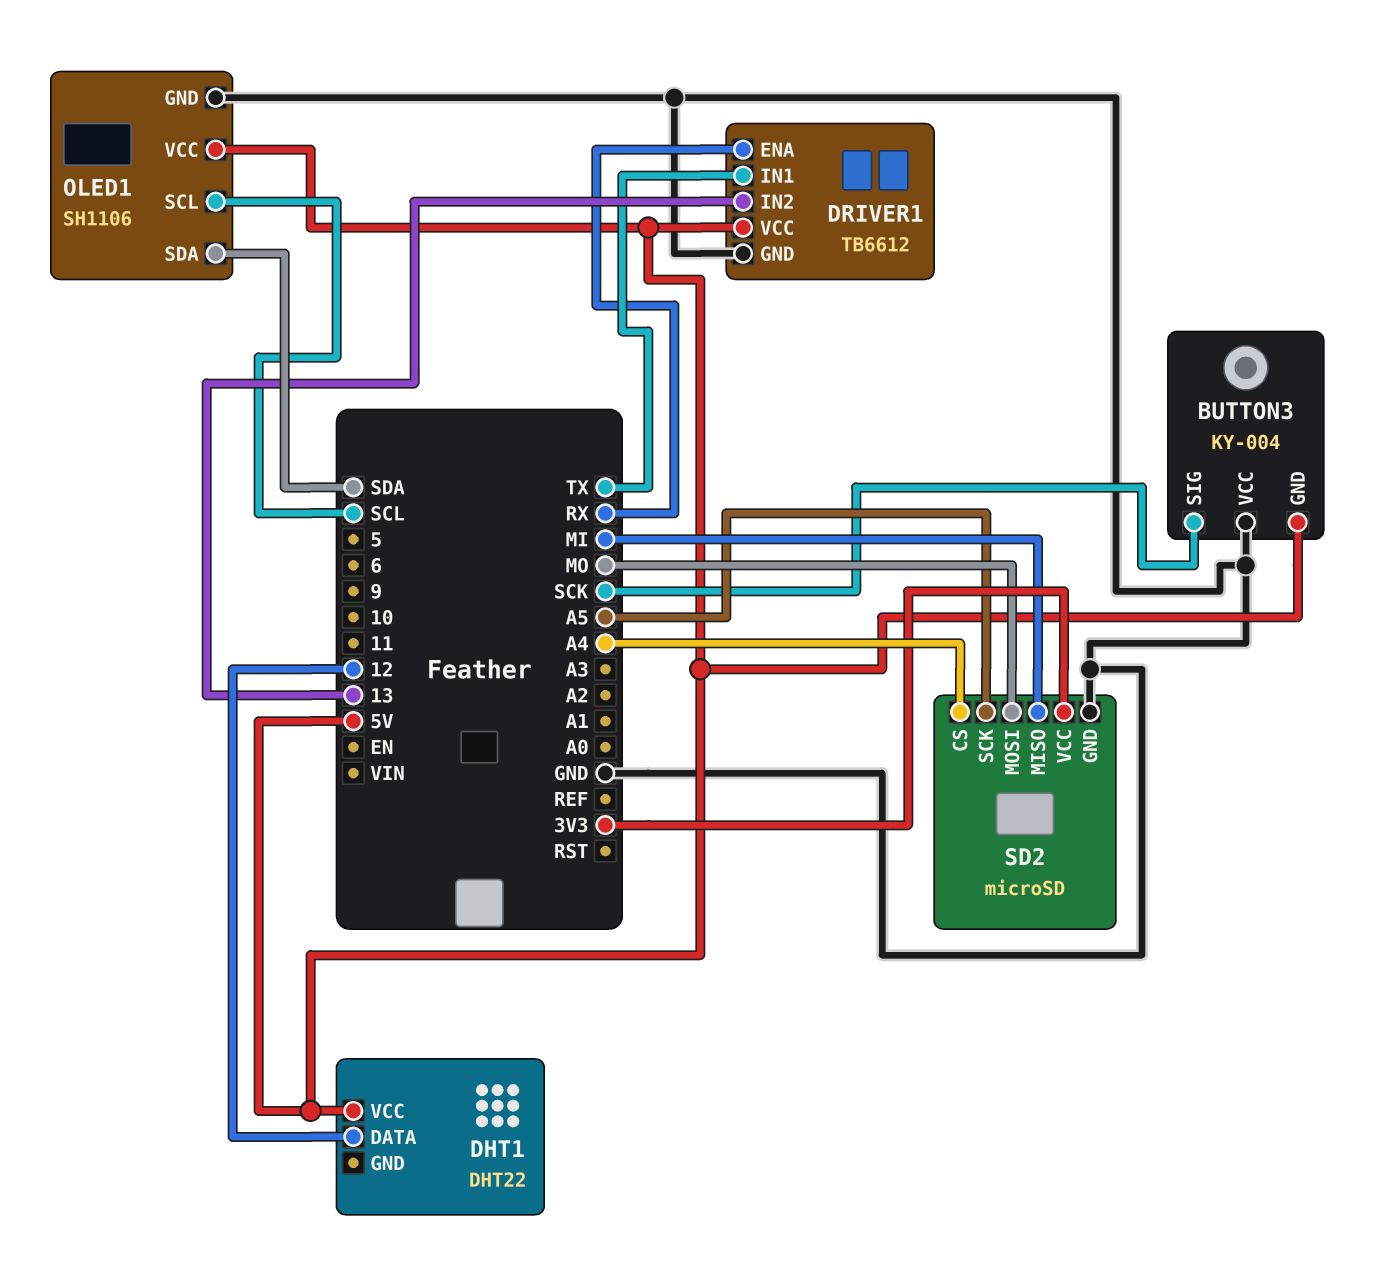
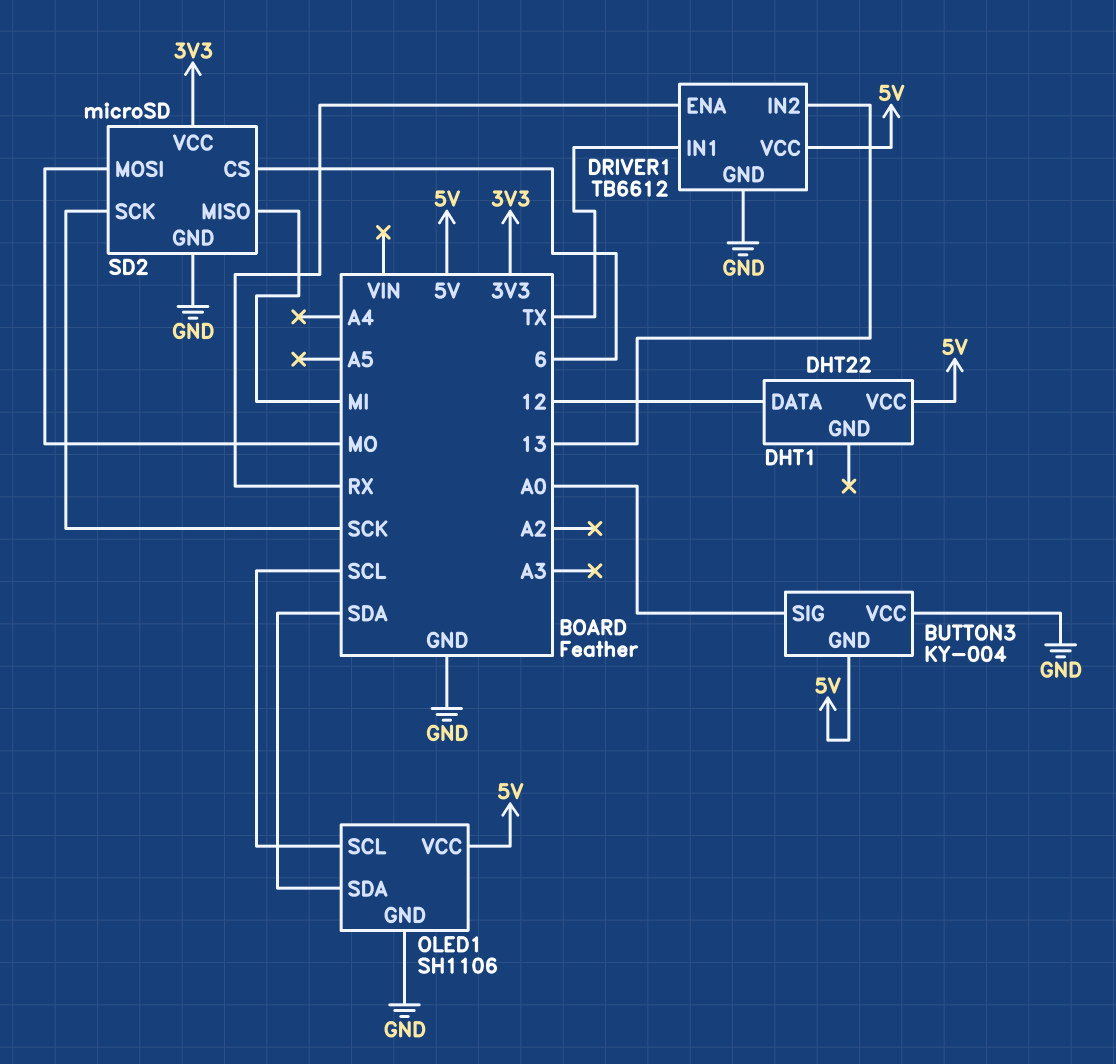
BUTTON3 pin SIG: SCK -> A0
SD2 pin CS: A4 -> 6
SD2 pin SCK: A5 -> SCK

